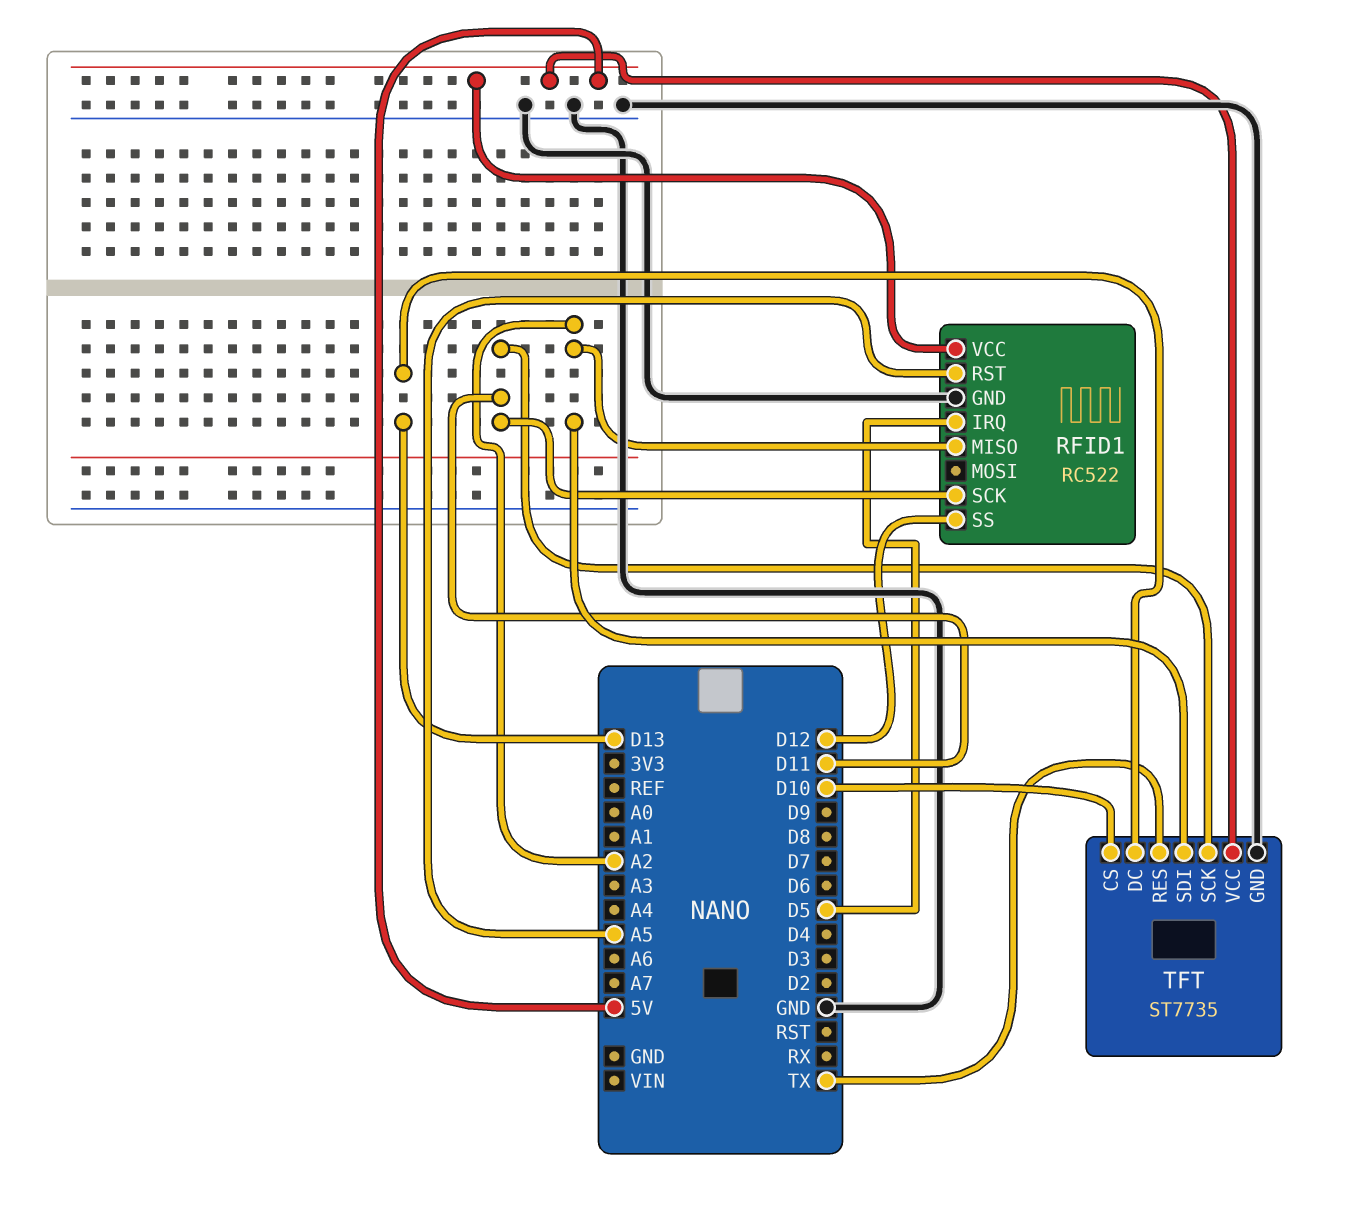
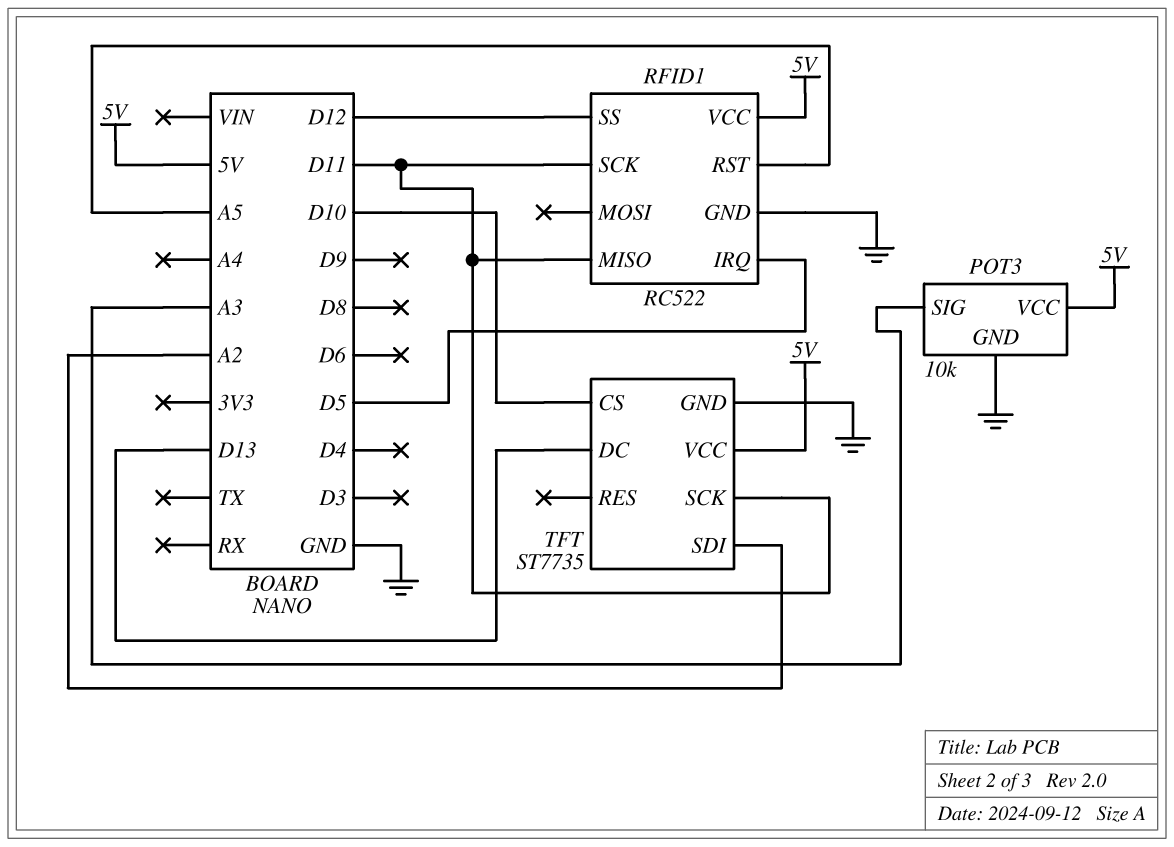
POT3: none -> 10k
POT3 pin GND: none -> GND
POT3 pin SIG: none -> A3
POT3 pin VCC: none -> 5V
RFID1 pin MISO: A2 -> D11
TFT pin RES: TX -> none

